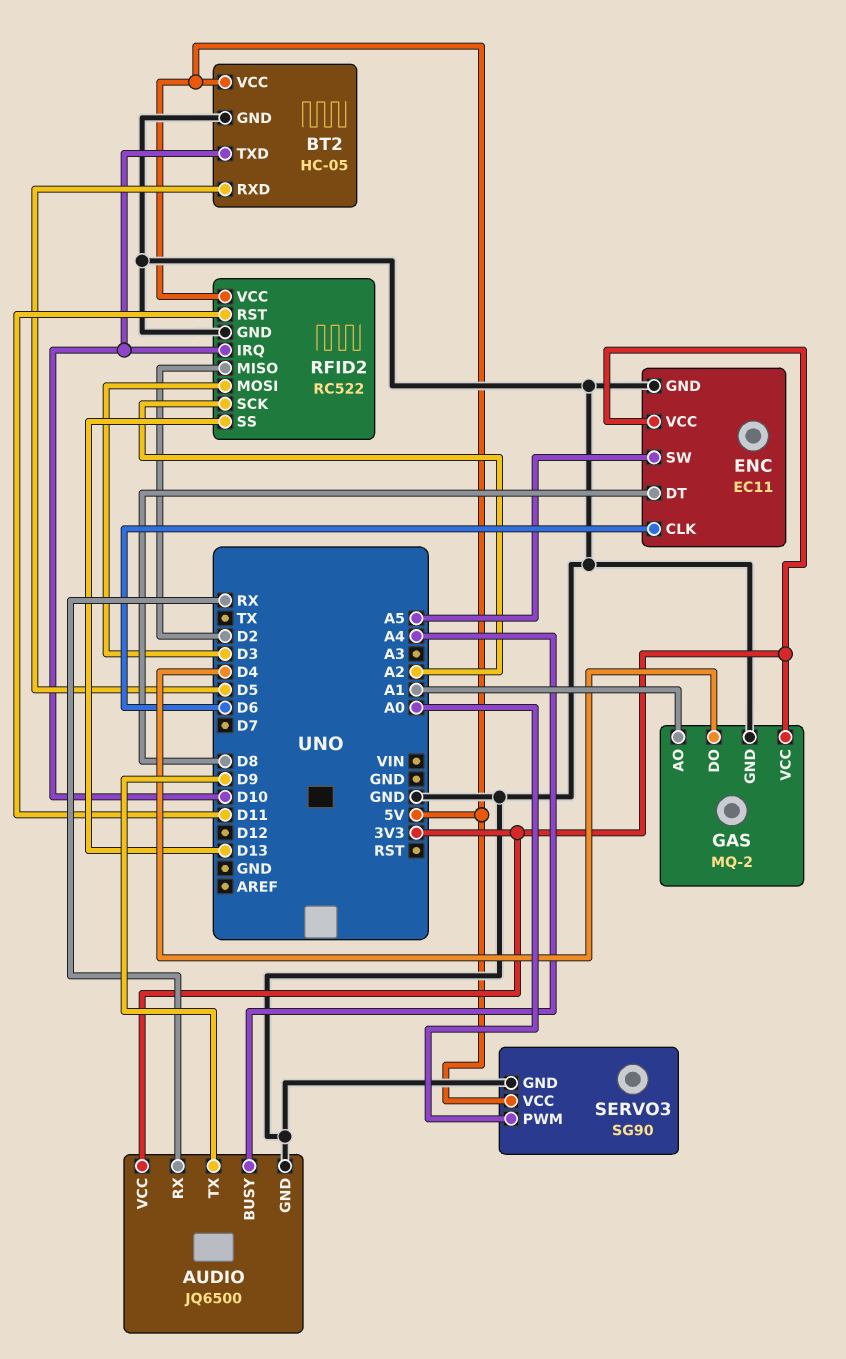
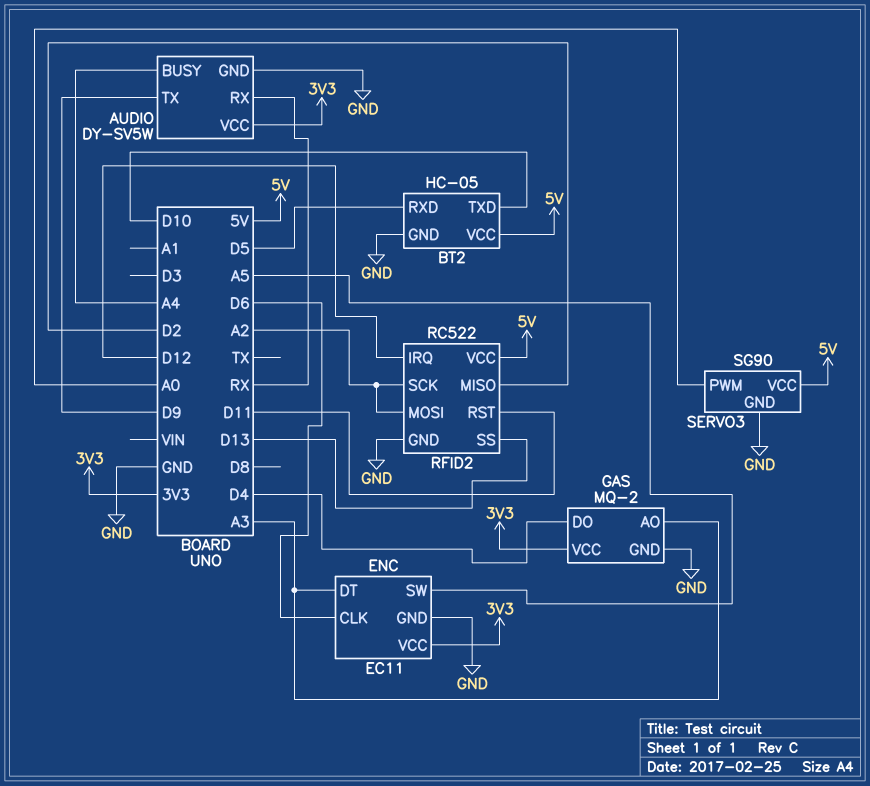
AUDIO: JQ6500 -> DY-SV5W
ENC pin DT: D8 -> A3
GAS pin AO: A1 -> A3
RFID2 pin IRQ: D10 -> D12
RFID2 pin MOSI: D3 -> A2

